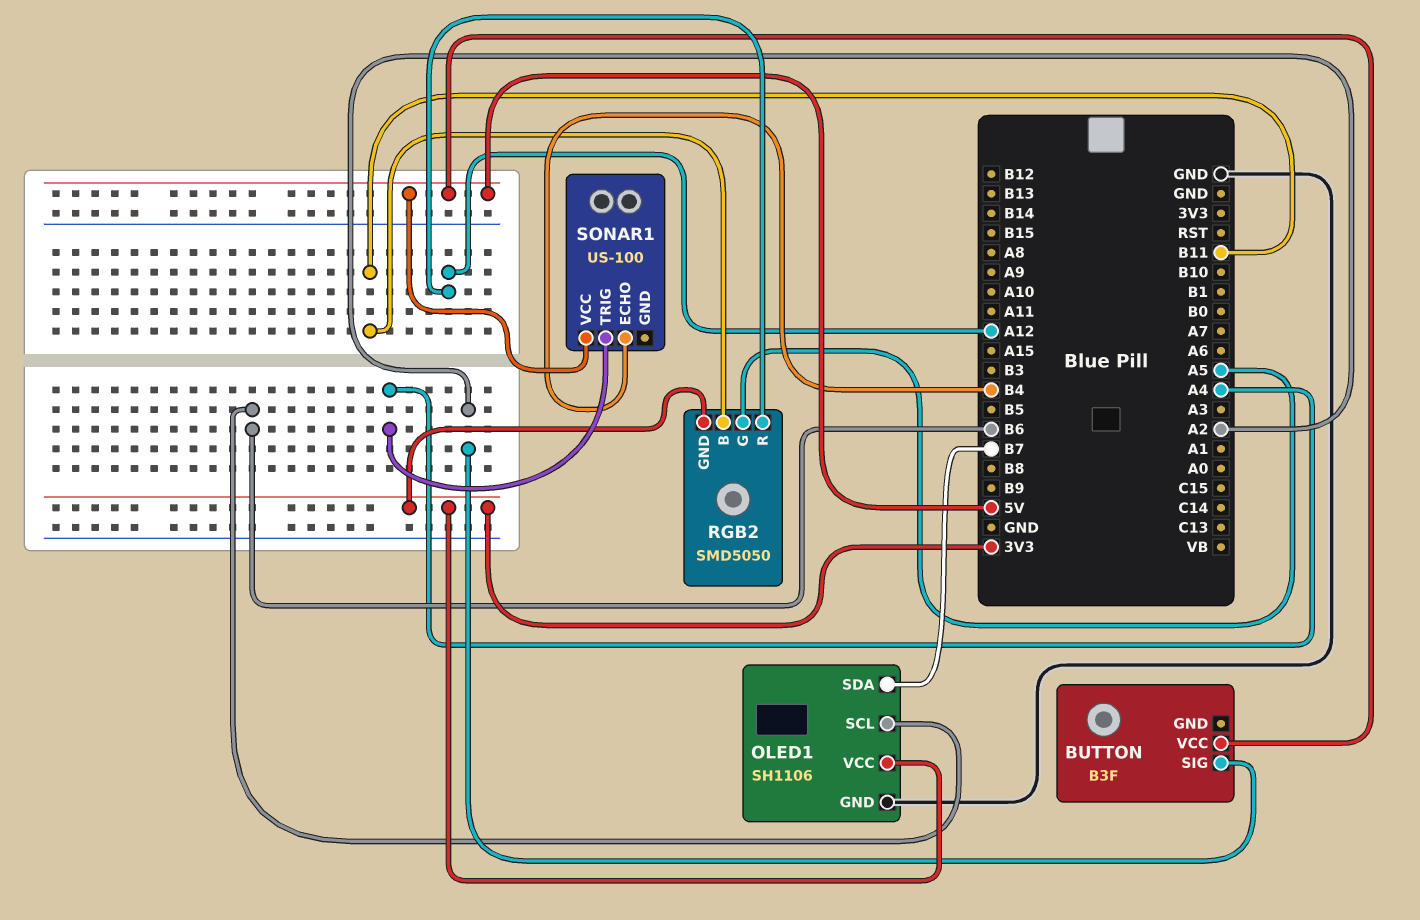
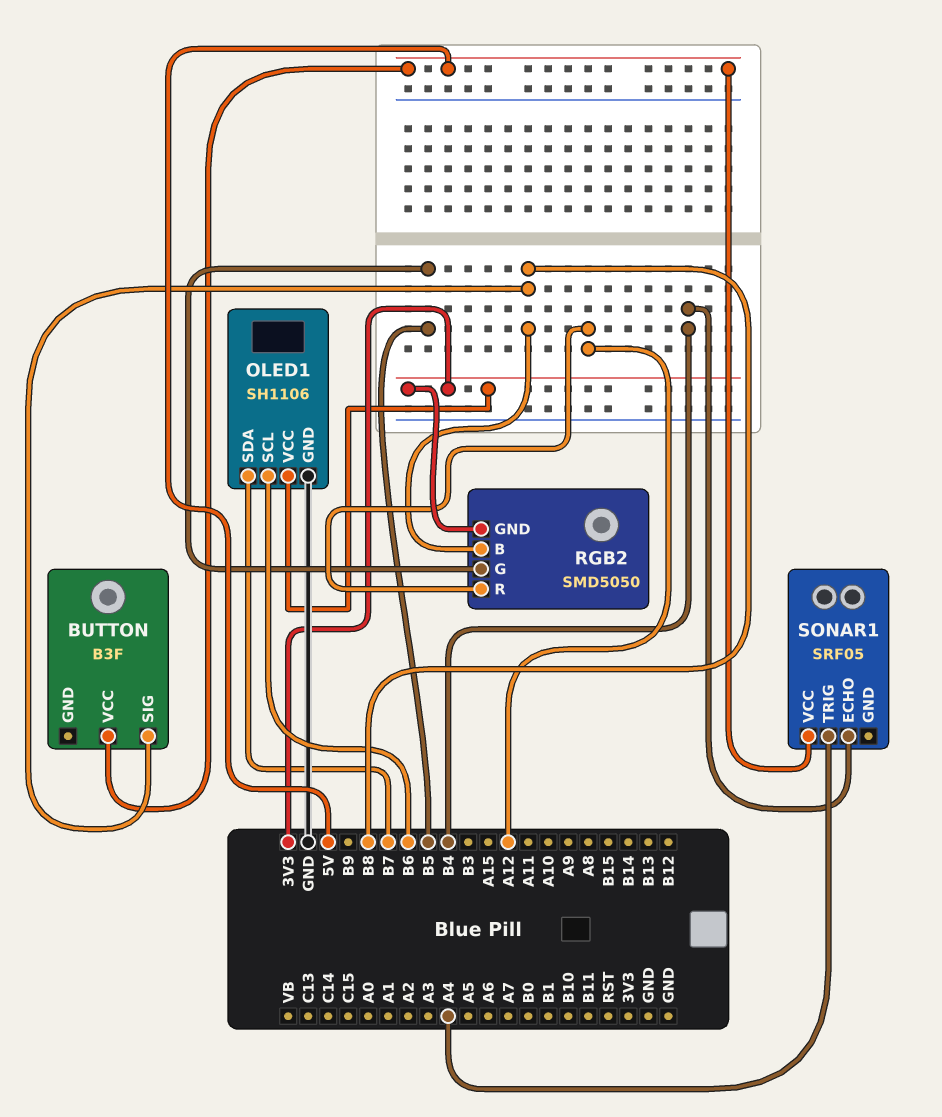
BUTTON pin SIG: A2 -> B8
RGB2 pin B: B11 -> B8
RGB2 pin G: A5 -> B5
SONAR1: US-100 -> SRF05

